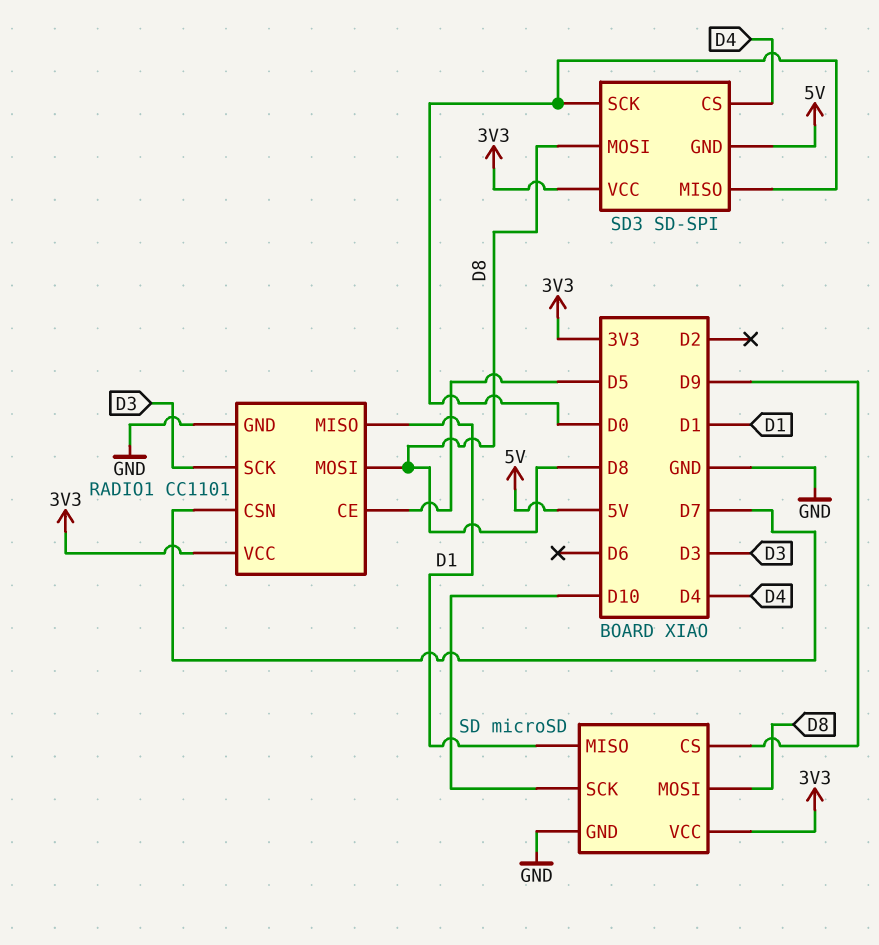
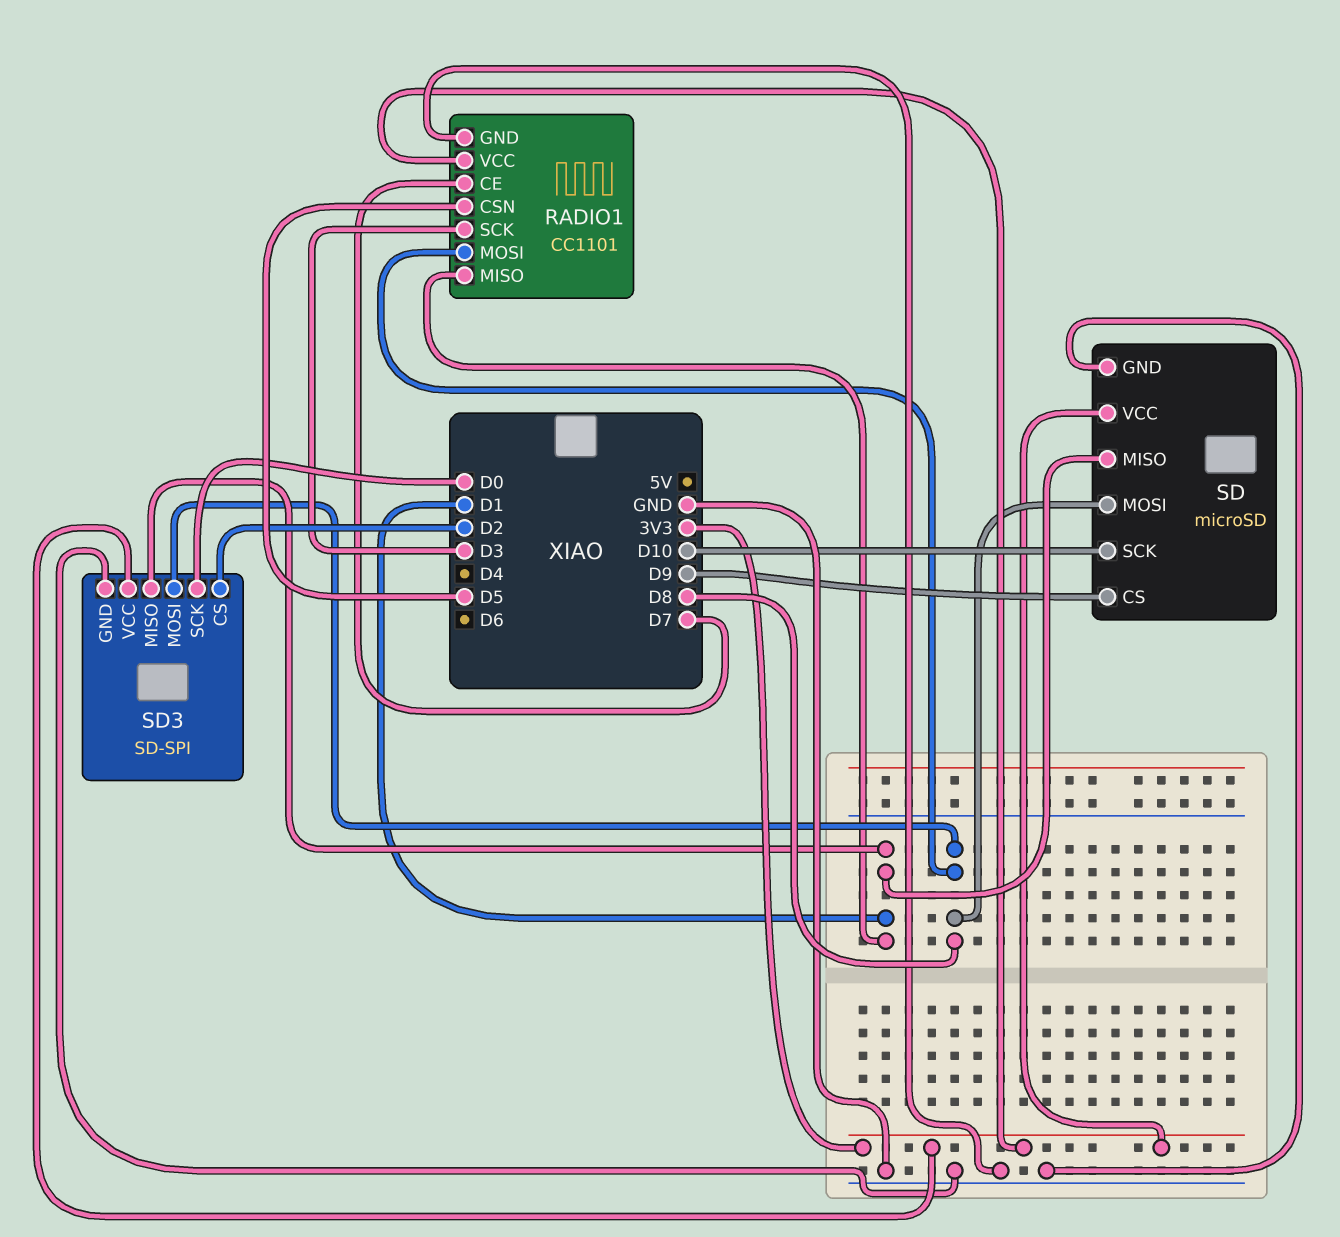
RADIO1 pin CE: D5 -> D7
RADIO1 pin CSN: D7 -> D5
SD3 pin CS: D4 -> D2
SD3 pin GND: 5V -> GND
SD3 pin MISO: D0 -> D1

